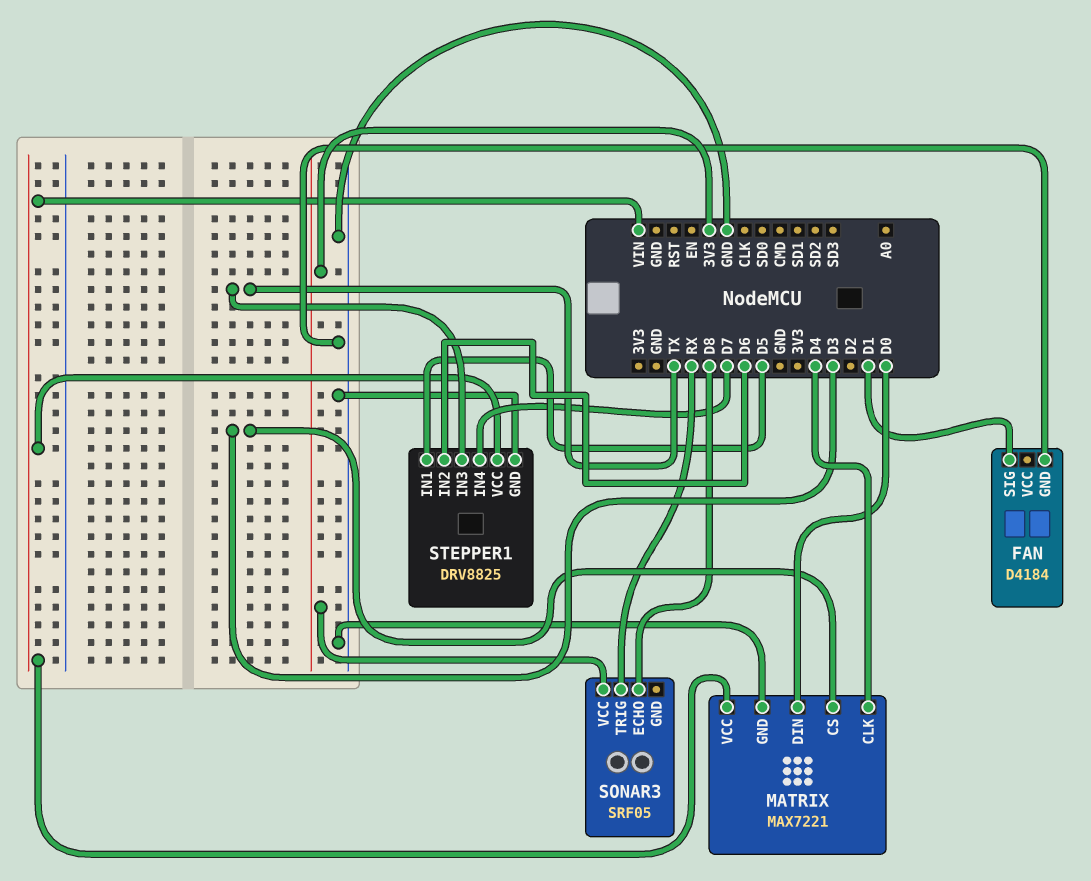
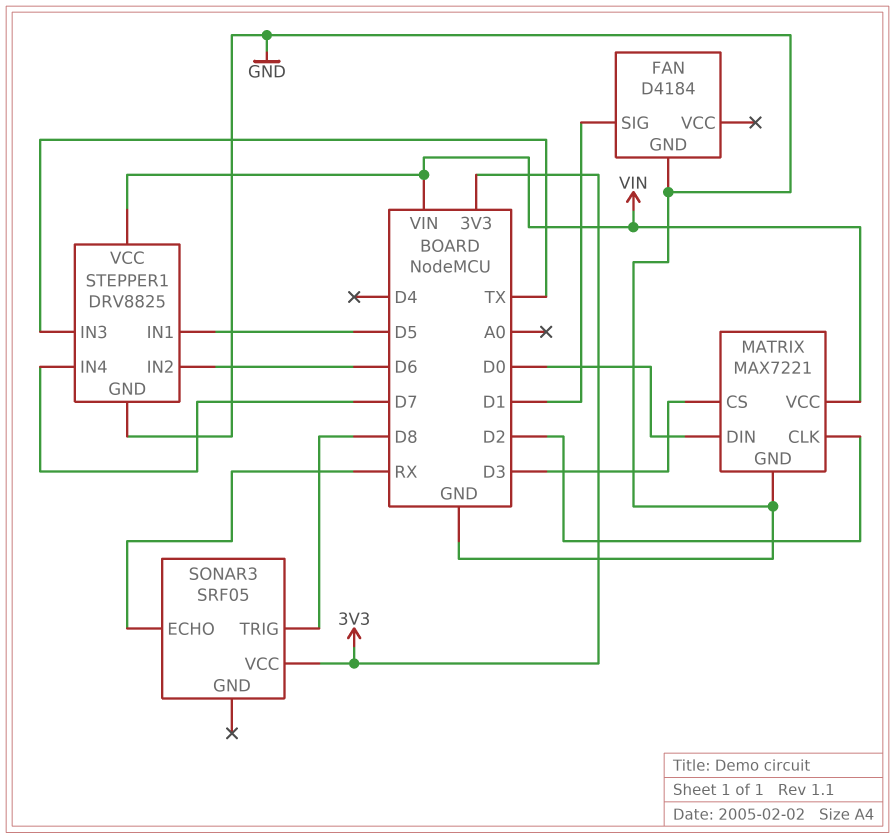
MATRIX pin CLK: D4 -> D2
SONAR3 pin ECHO: D8 -> RX
SONAR3 pin TRIG: RX -> D8

